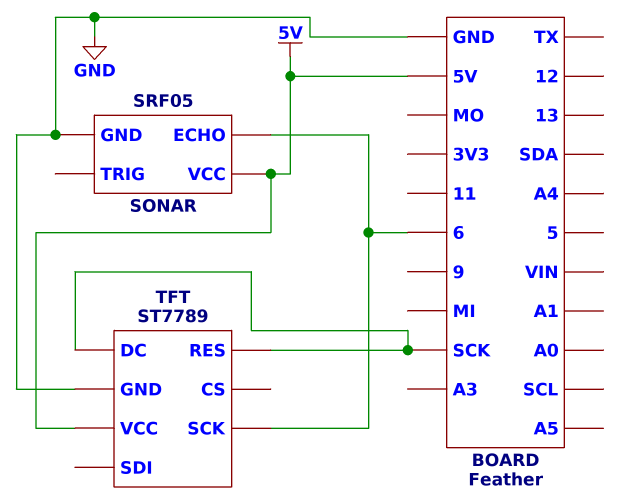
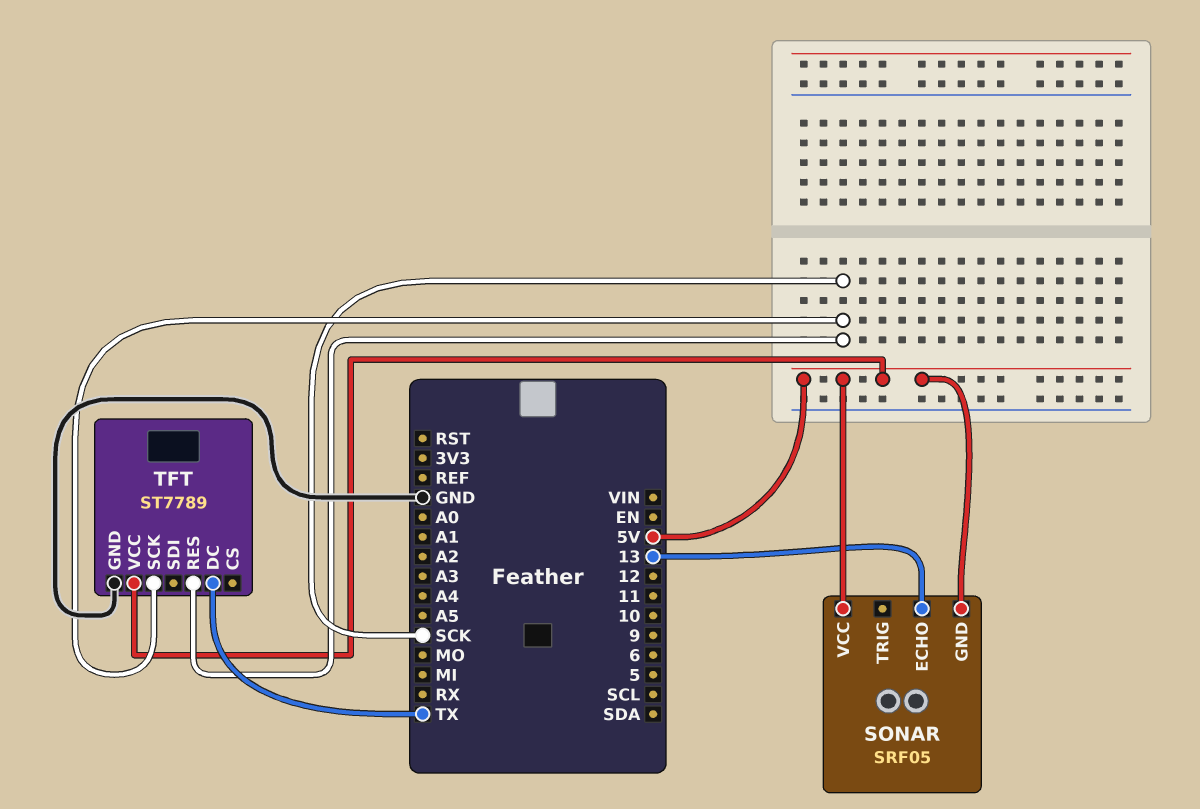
SONAR pin ECHO: 6 -> 13
SONAR pin GND: GND -> 5V
TFT pin DC: SCK -> TX
TFT pin SCK: 6 -> SCK

